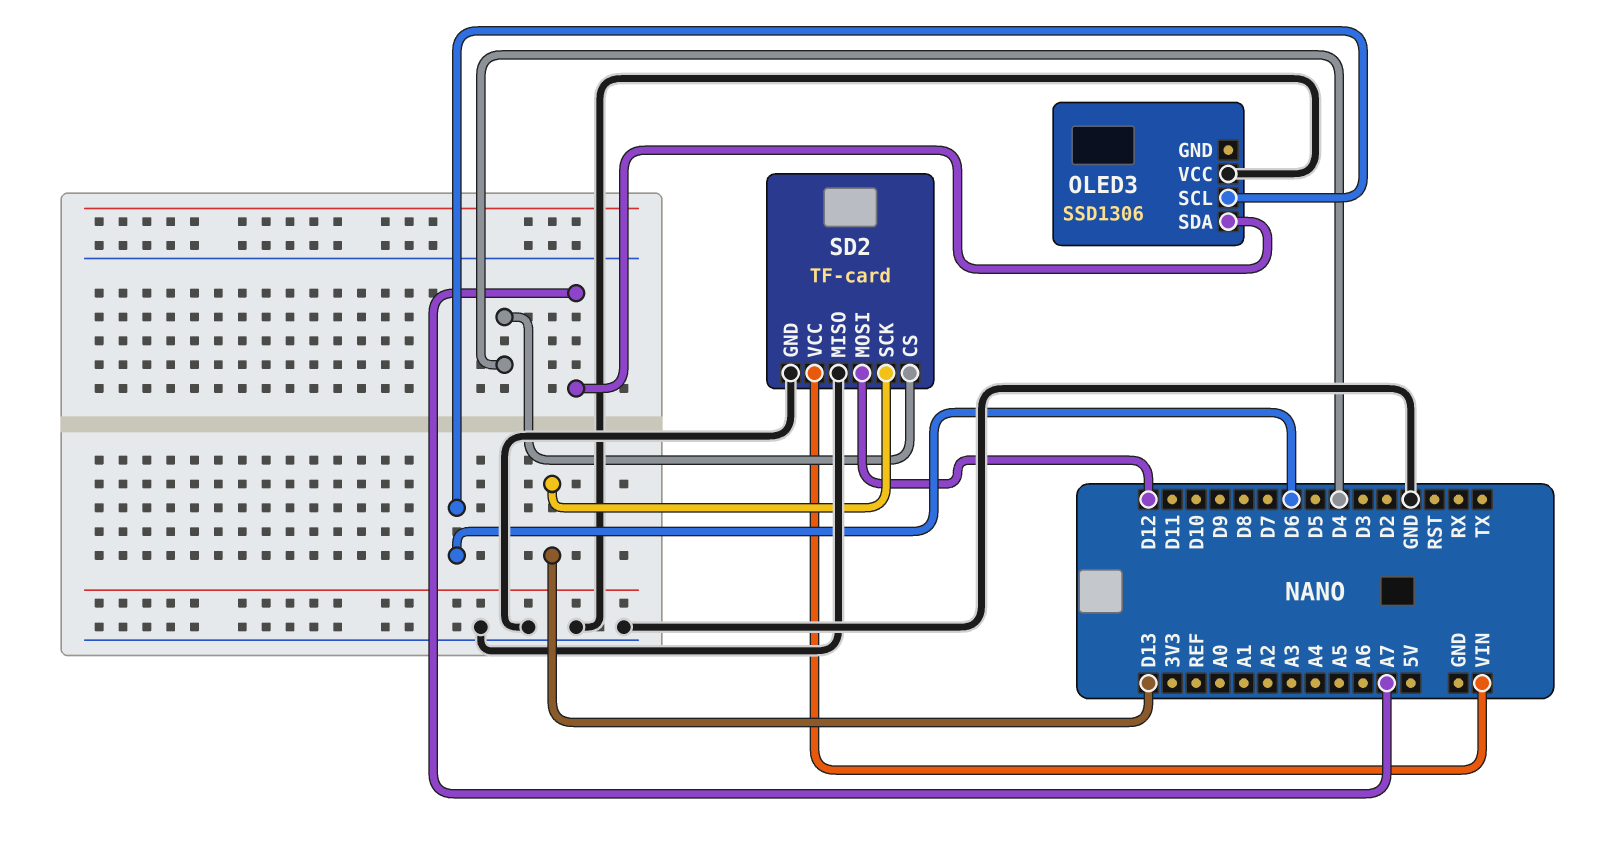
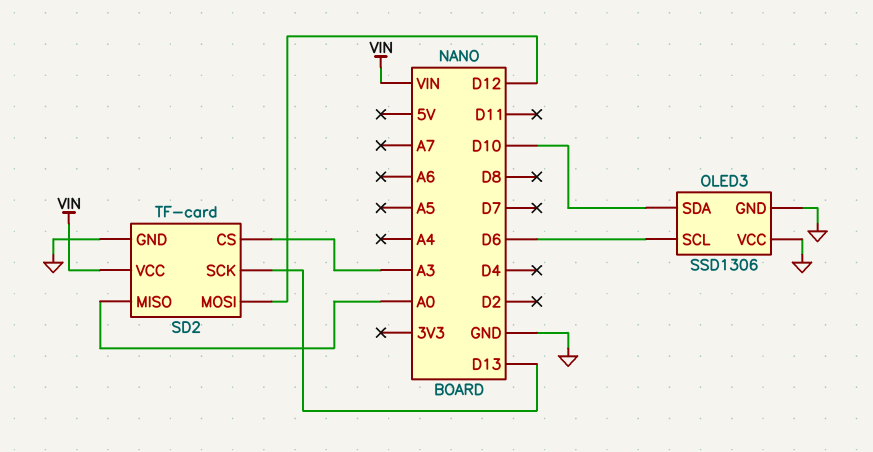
OLED3 pin GND: none -> GND
OLED3 pin SDA: A7 -> D10
SD2 pin CS: D4 -> A3
SD2 pin MISO: GND -> A0

